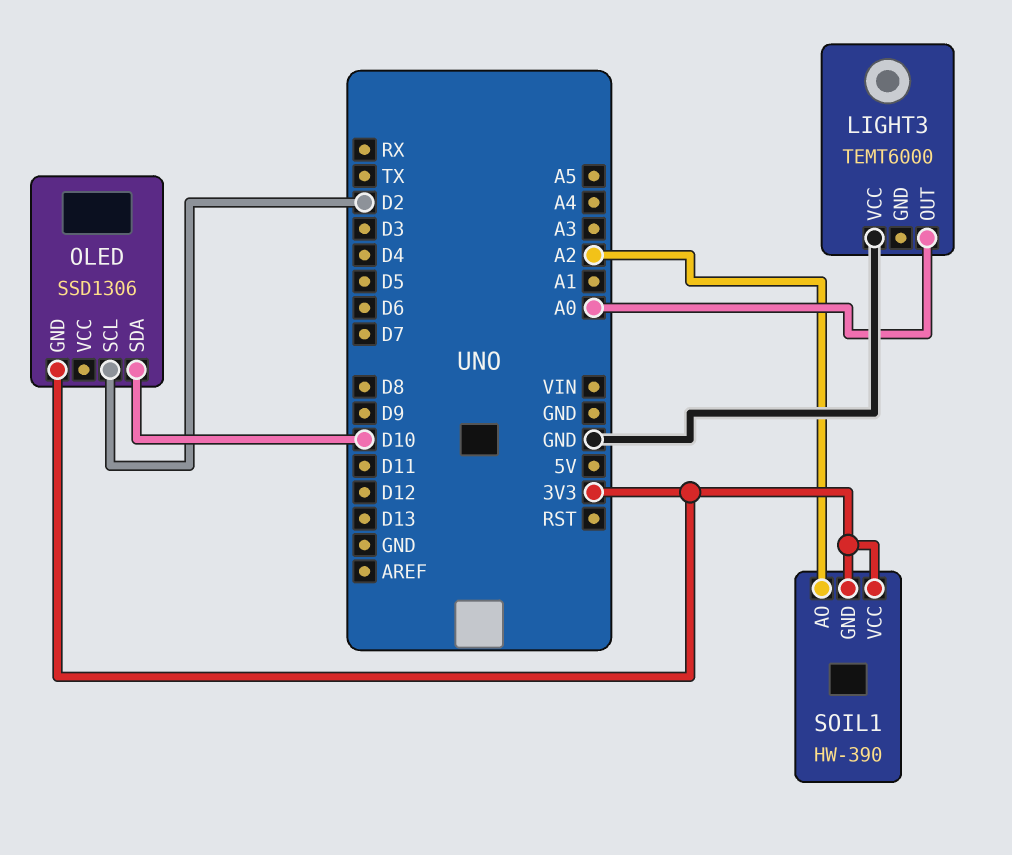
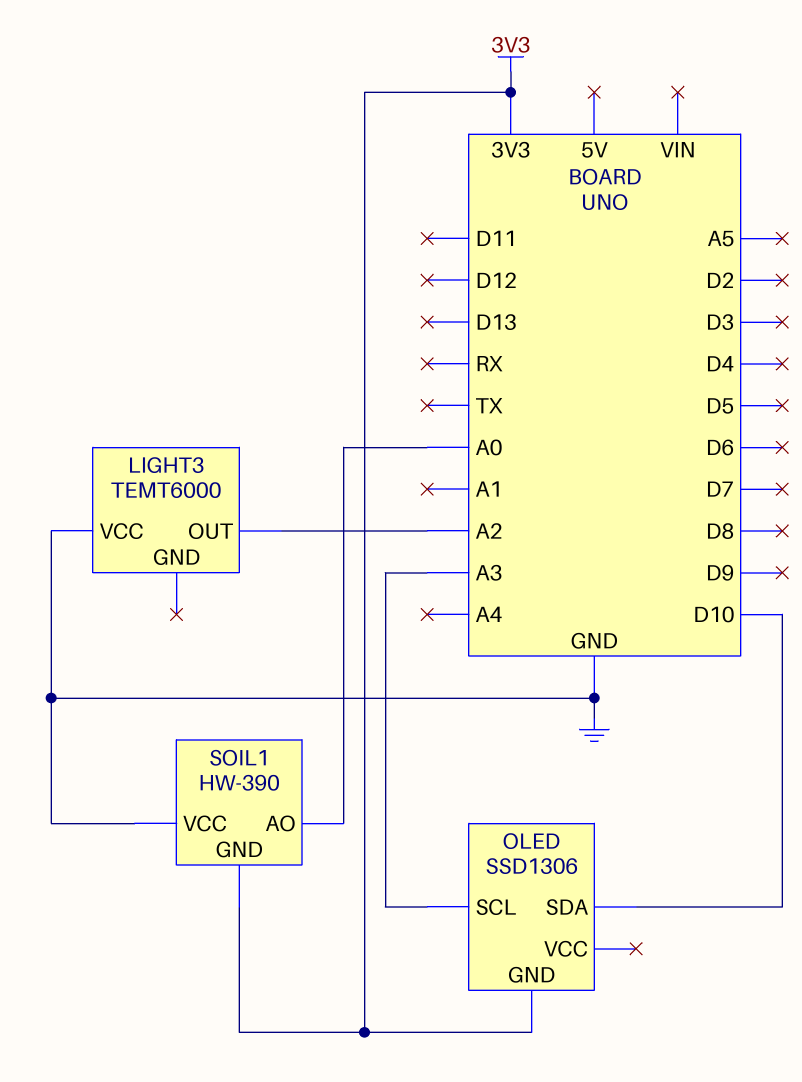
LIGHT3 pin OUT: A0 -> A2
OLED pin SCL: D2 -> A3
SOIL1 pin AO: A2 -> A0
SOIL1 pin VCC: 3V3 -> GND

